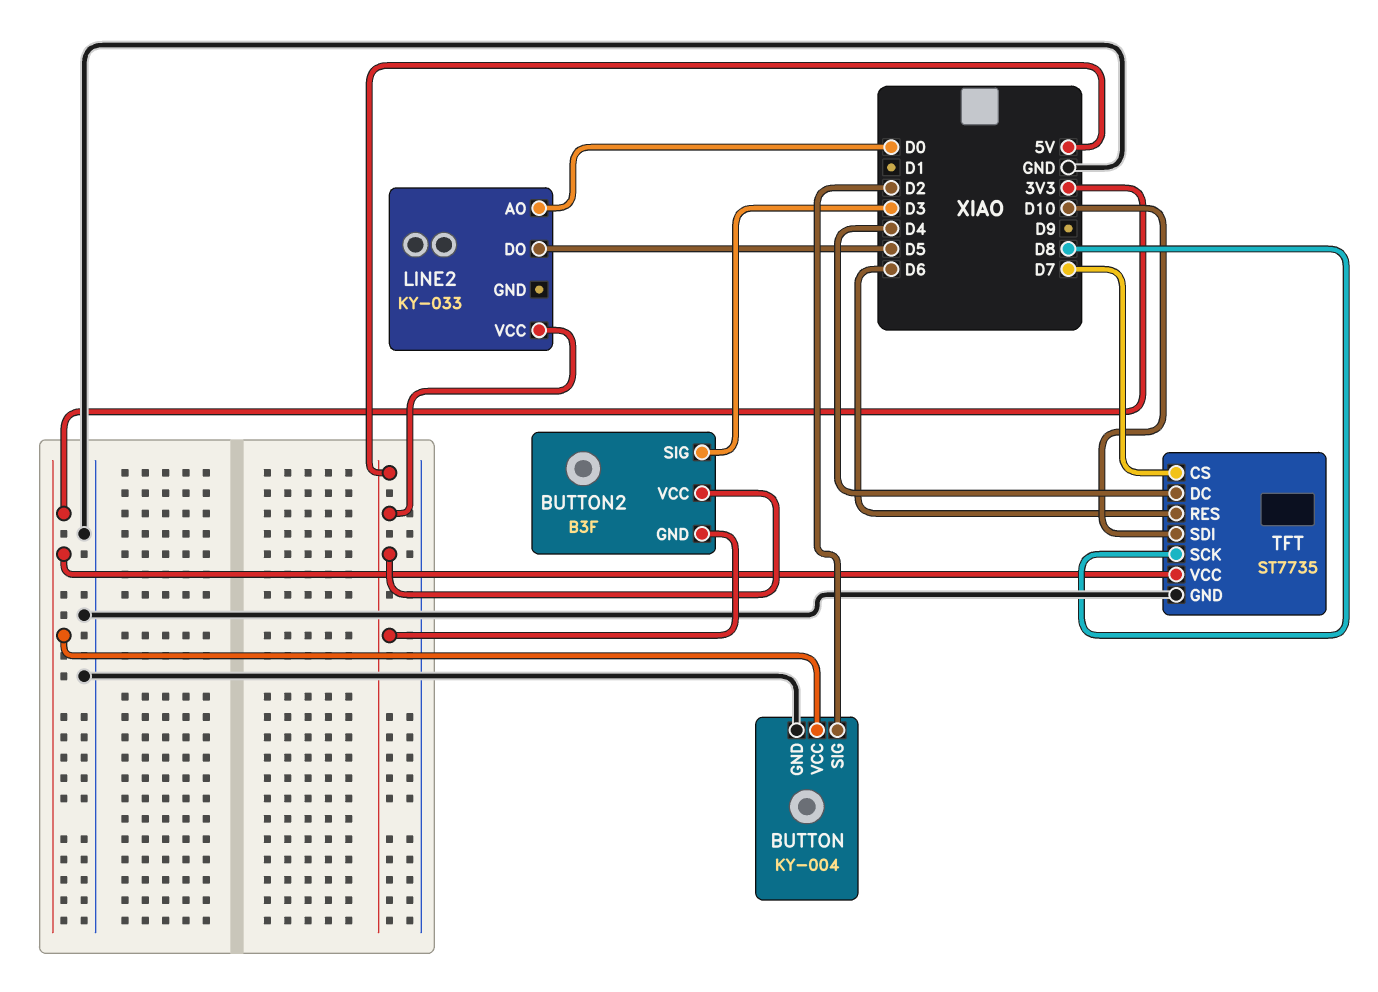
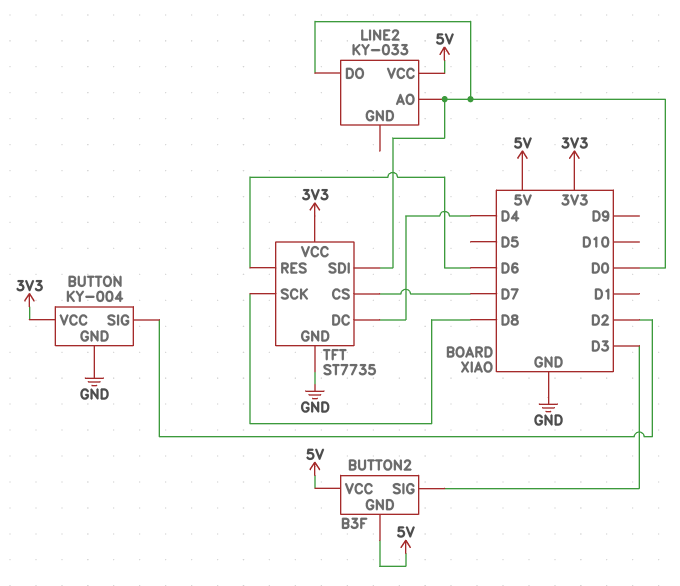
LINE2 pin DO: D5 -> D0
TFT pin SDI: D10 -> D0

